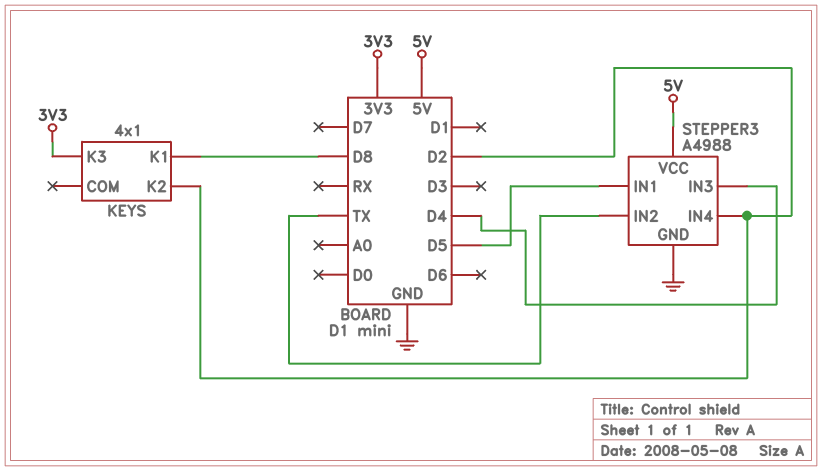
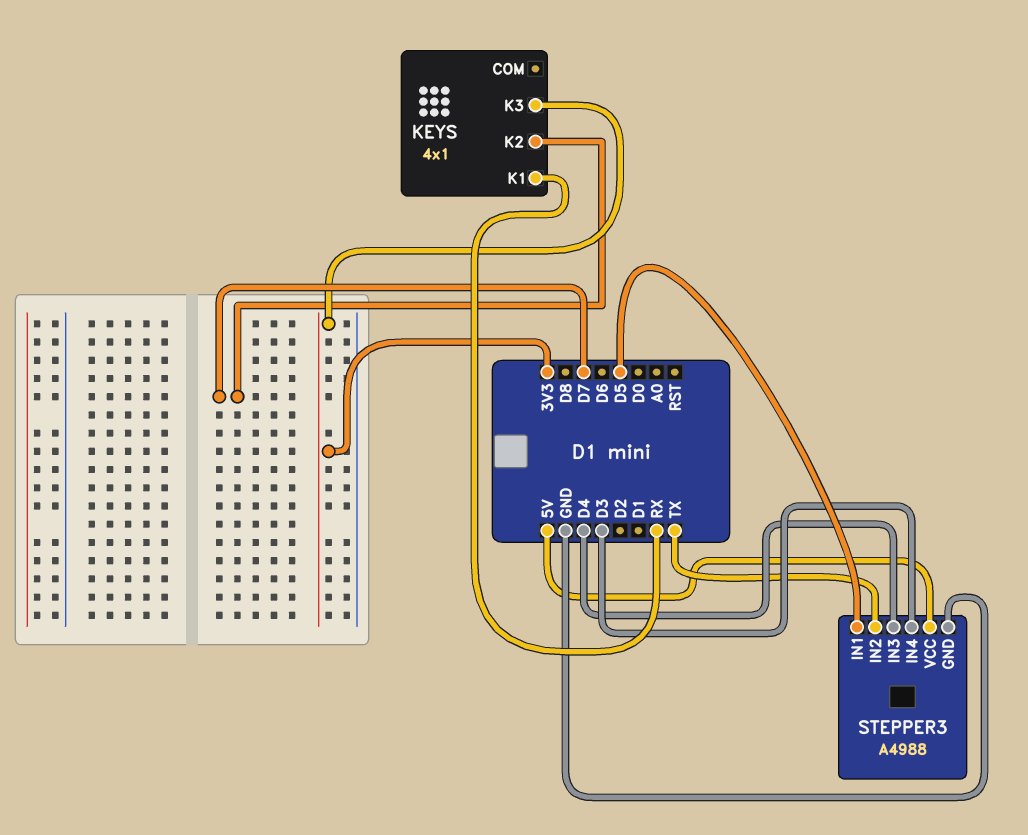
KEYS pin K1: D8 -> RX
KEYS pin K2: D2 -> D7
STEPPER3 pin IN4: D2 -> D3

